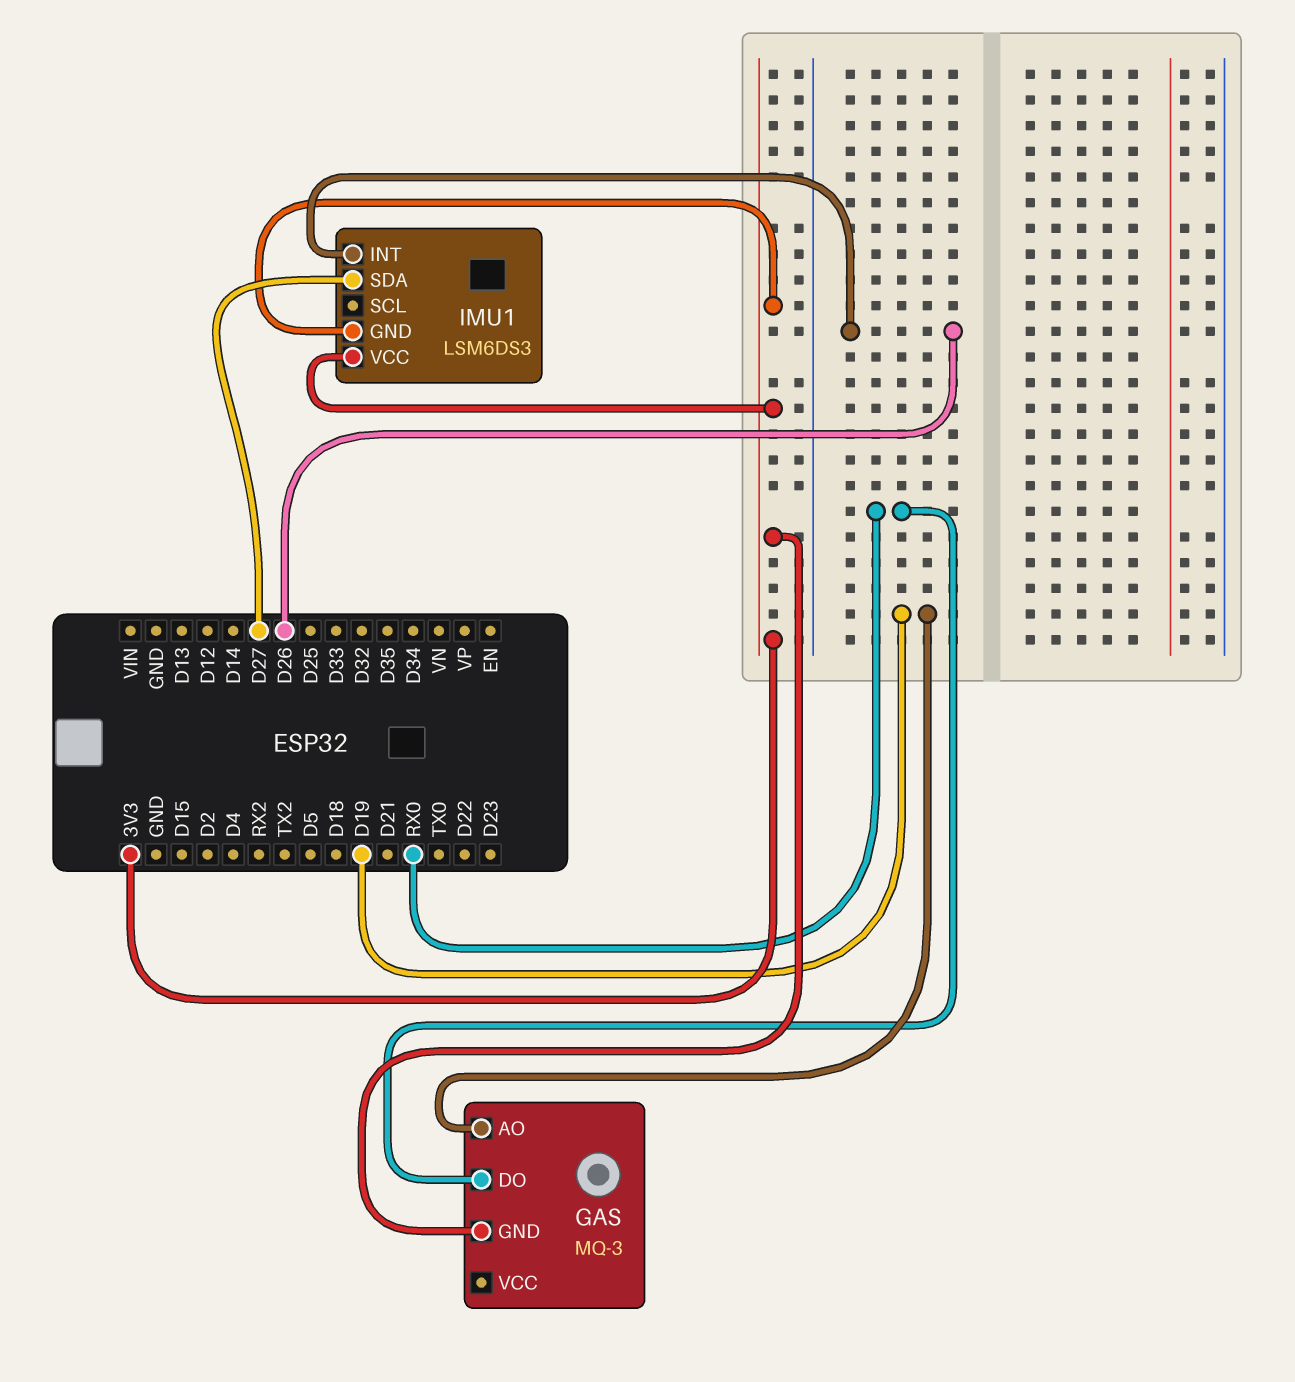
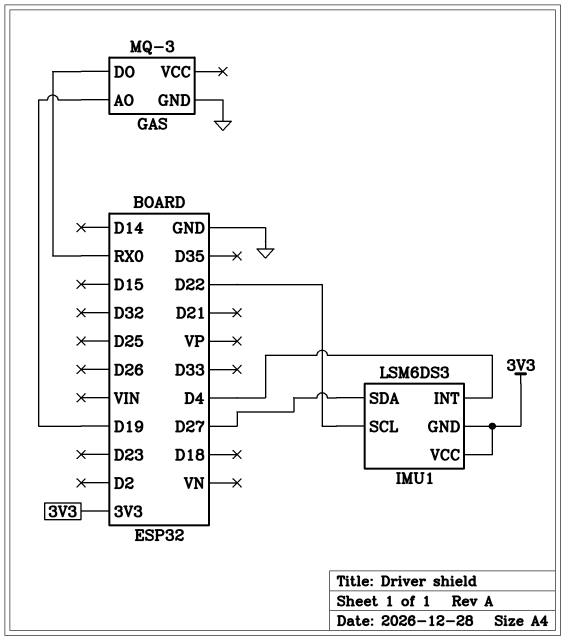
GAS pin GND: 3V3 -> GND
IMU1 pin INT: D26 -> D4
IMU1 pin SCL: none -> D22

